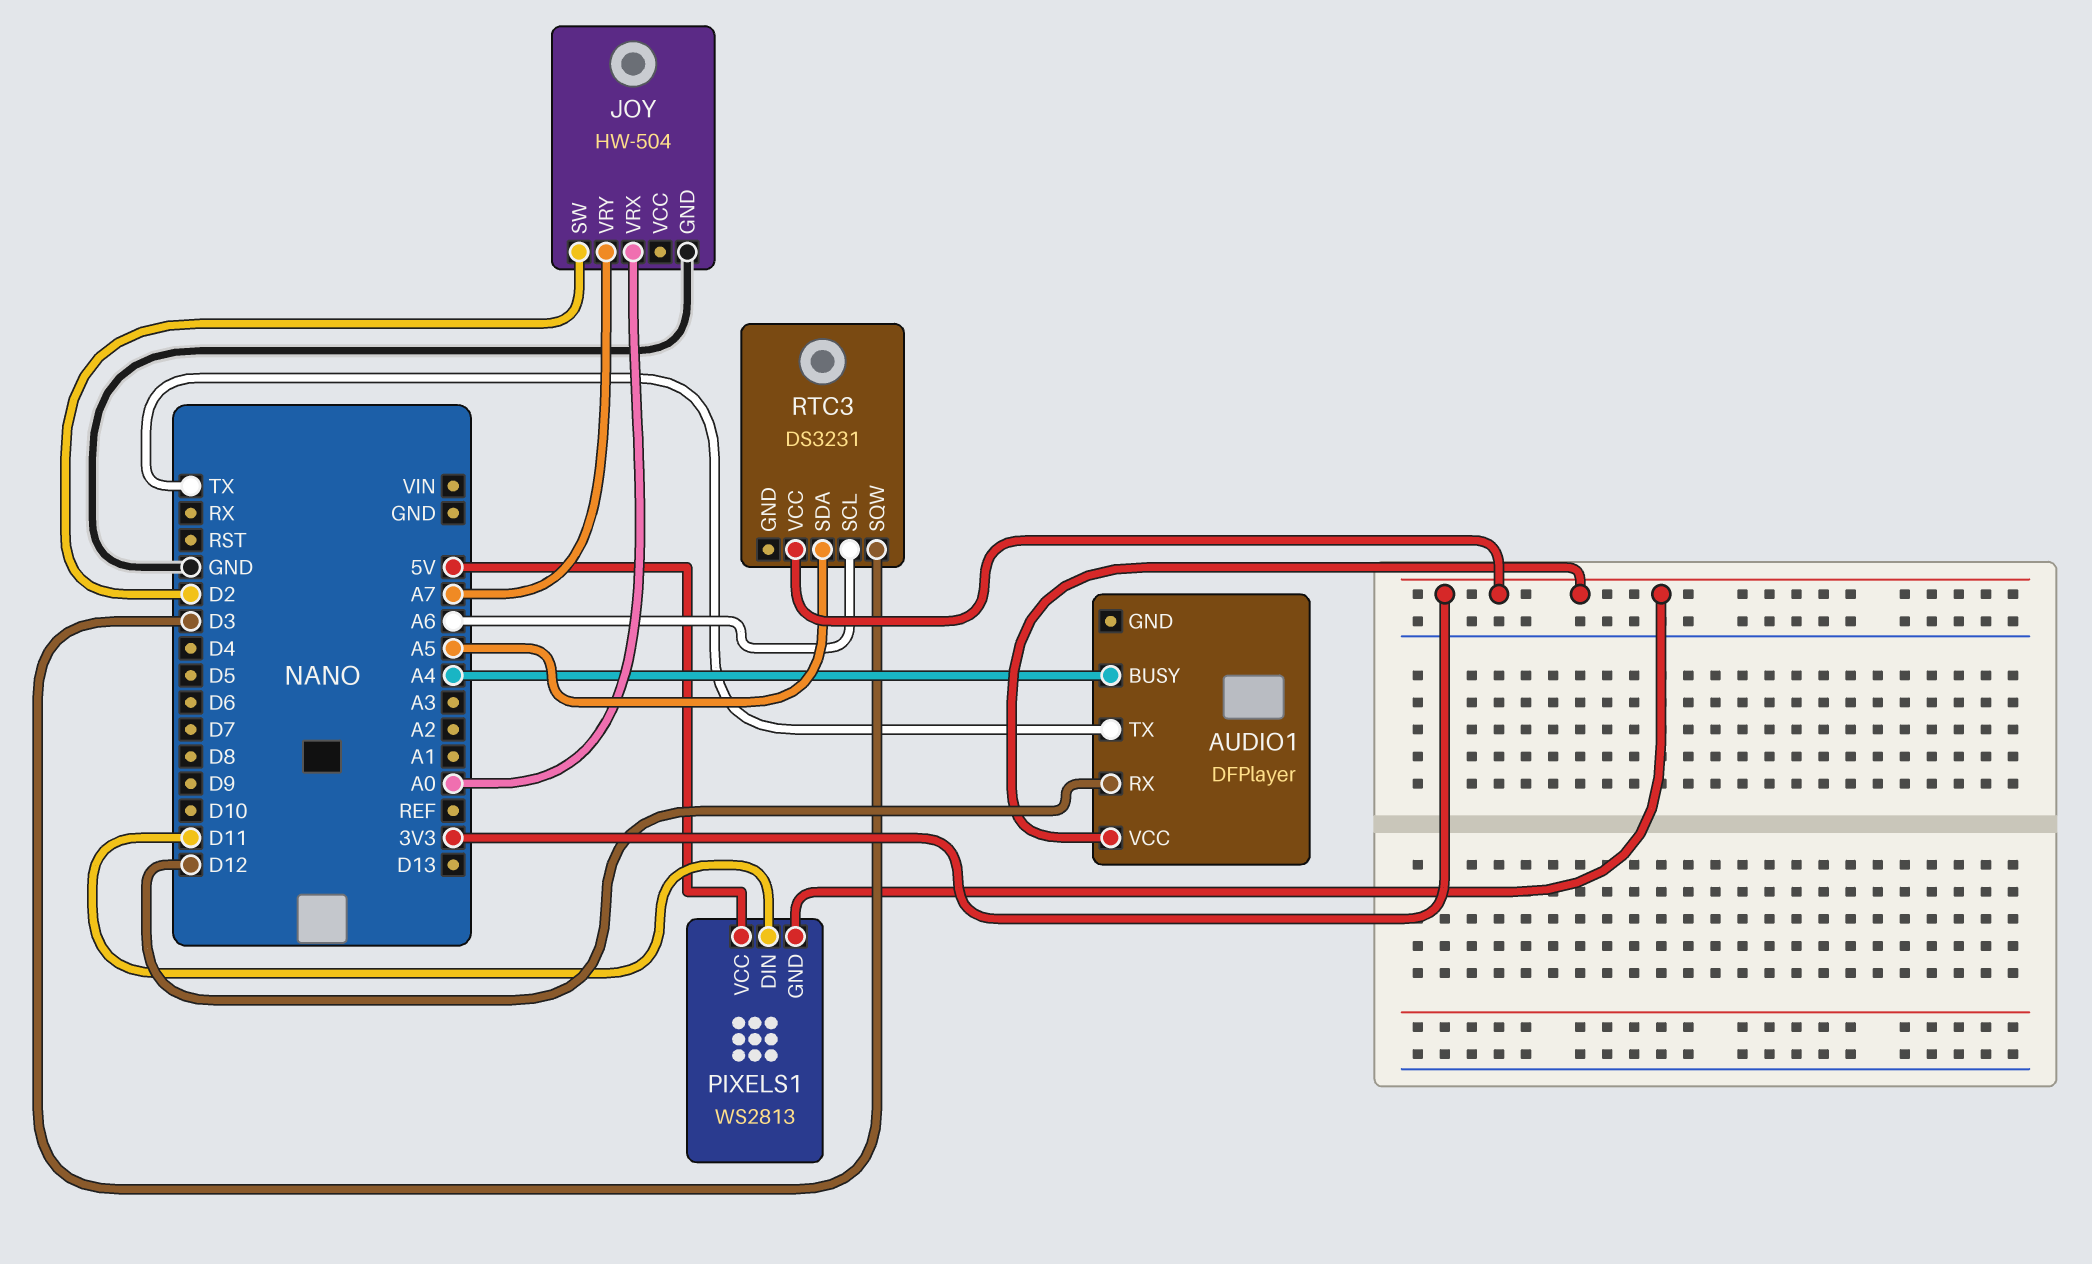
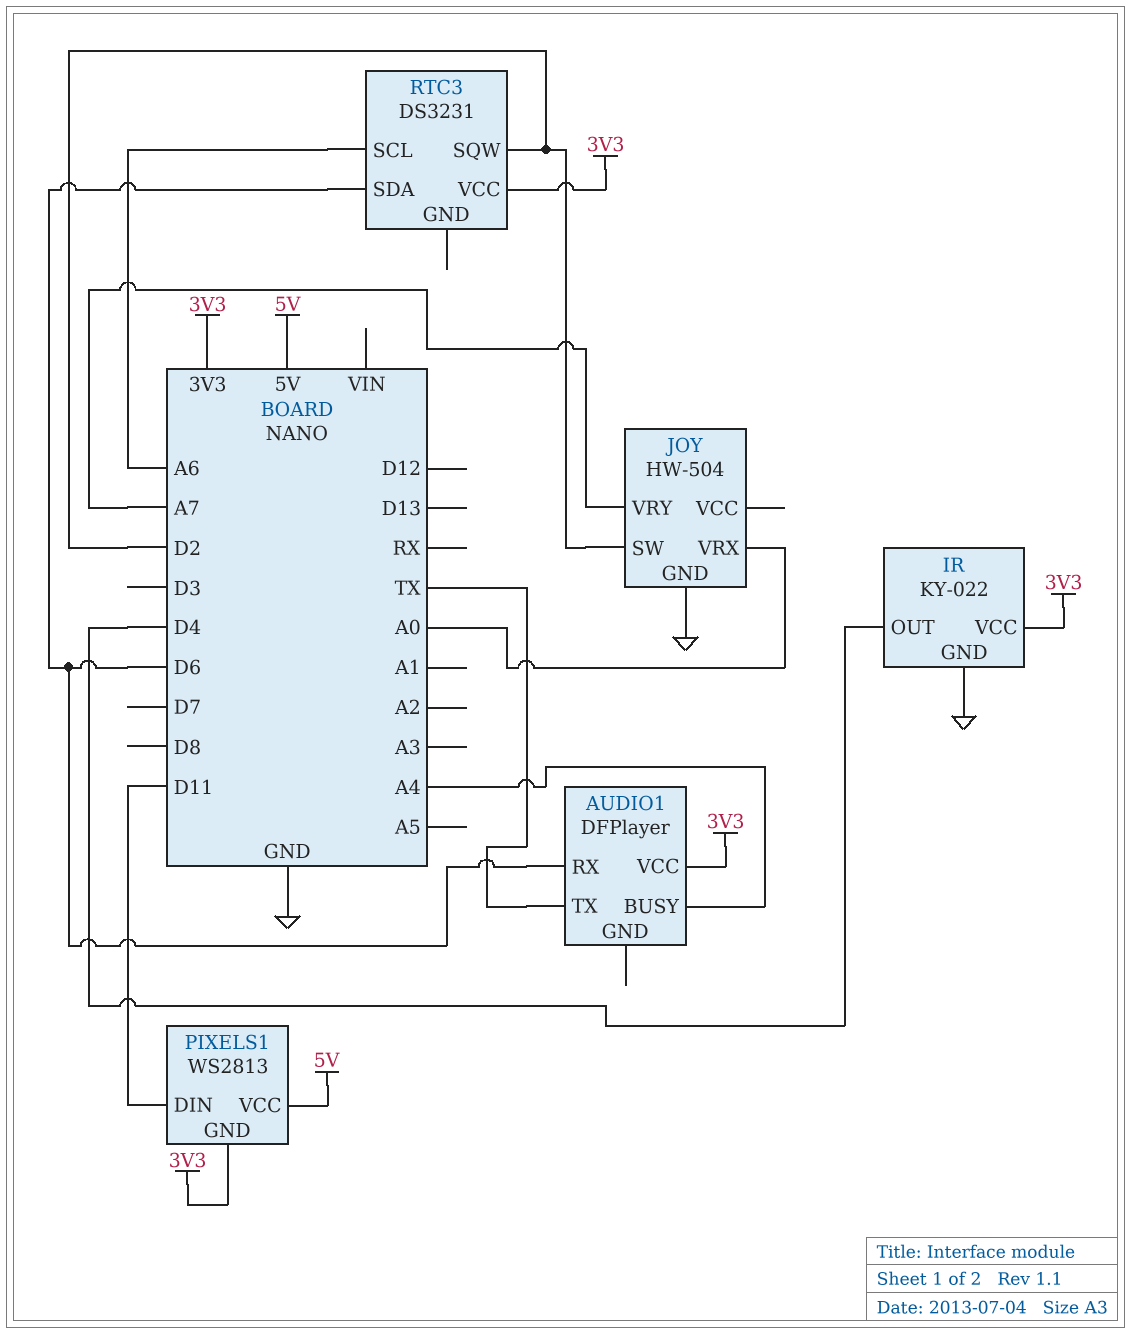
AUDIO1 pin RX: D12 -> D6
IR: none -> KY-022
IR pin GND: none -> GND
IR pin OUT: none -> D4
IR pin VCC: none -> 3V3
RTC3 pin SDA: A5 -> D6
RTC3 pin SQW: D3 -> D2

